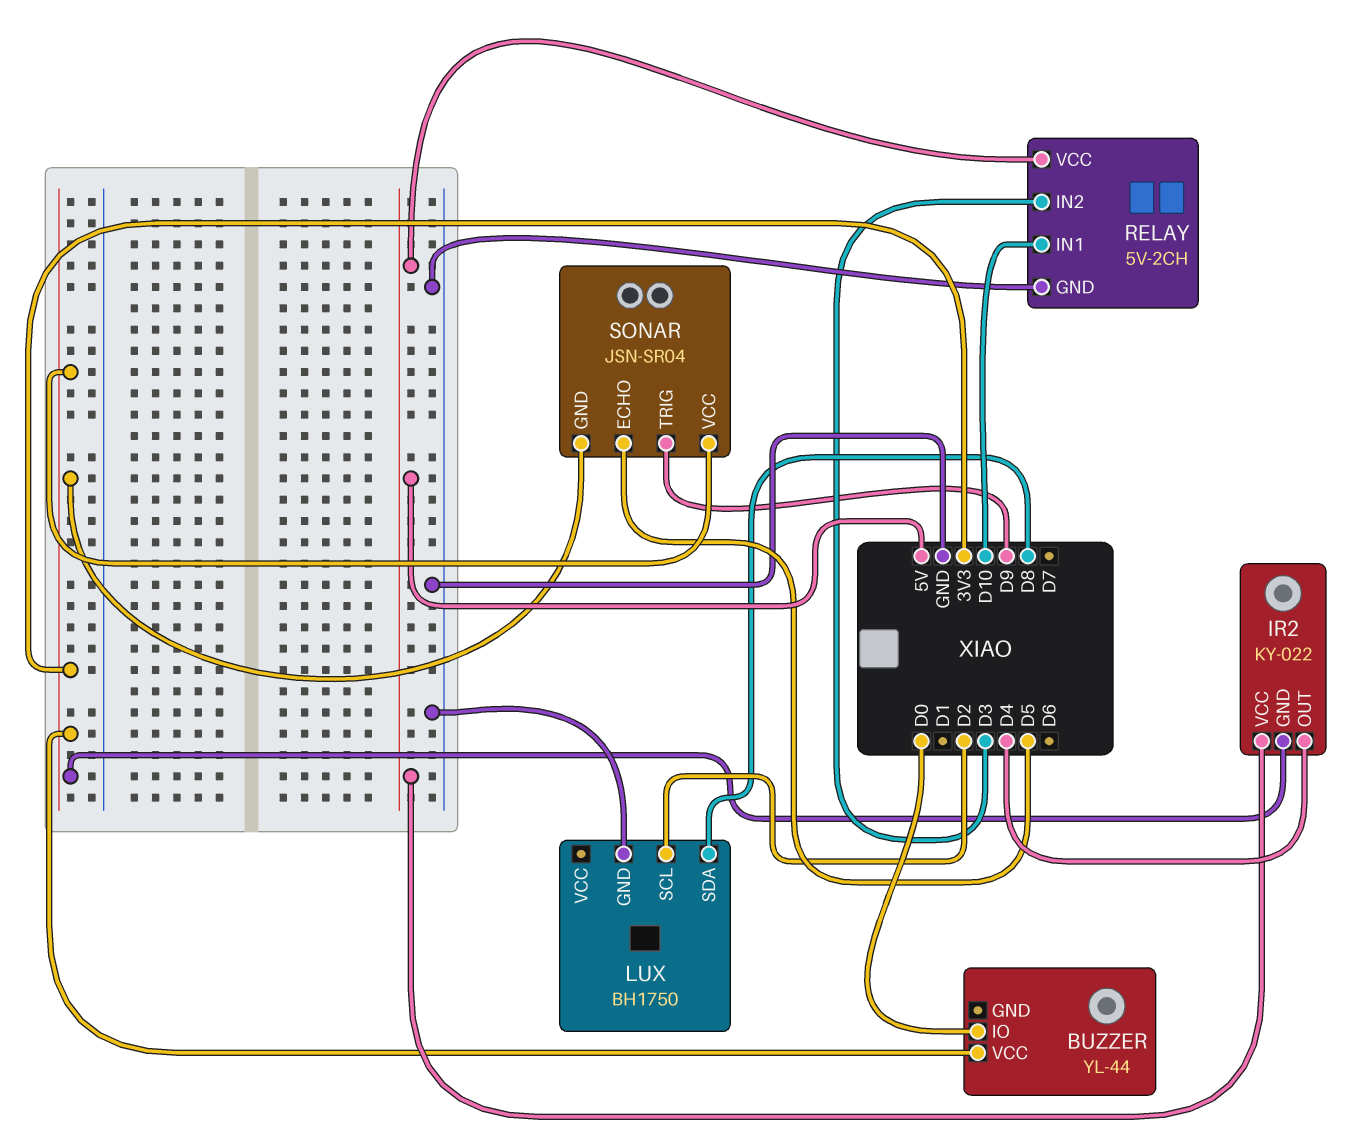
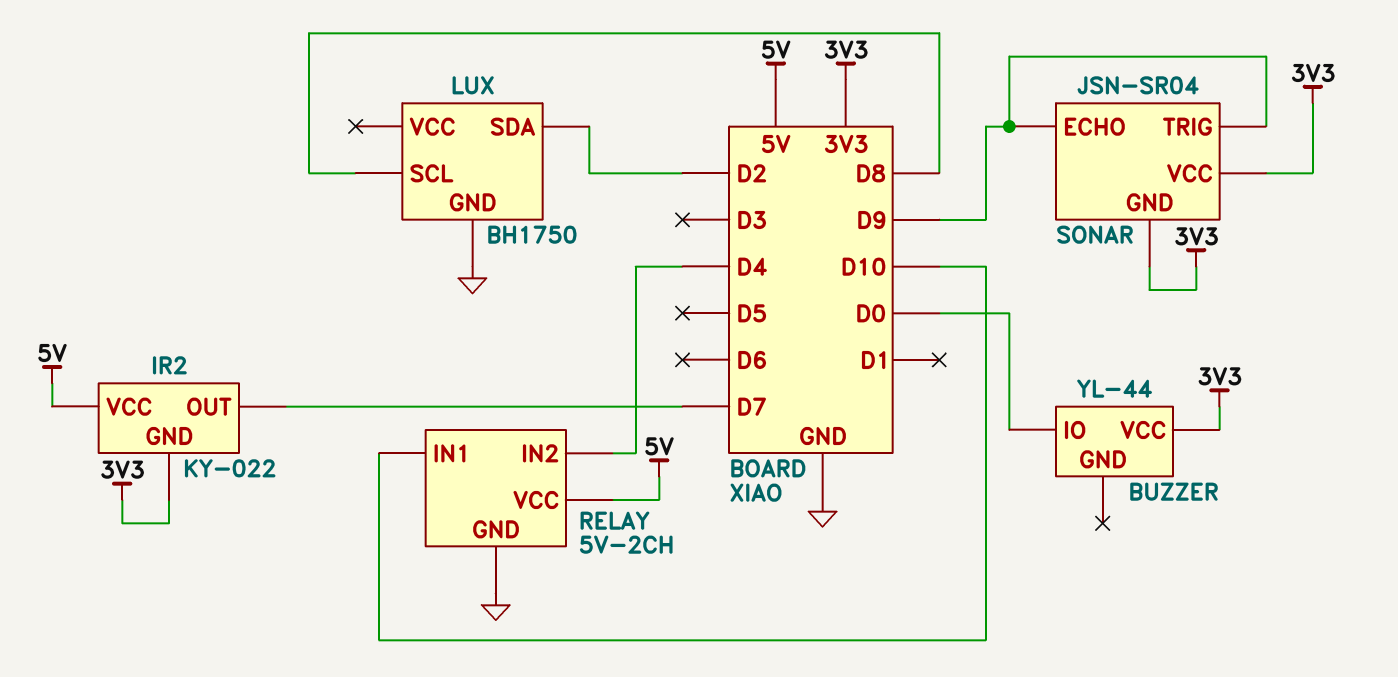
IR2 pin OUT: D4 -> D7
LUX pin SCL: D2 -> D8
LUX pin SDA: D8 -> D2
RELAY pin IN2: D3 -> D4
SONAR pin ECHO: D5 -> D9

